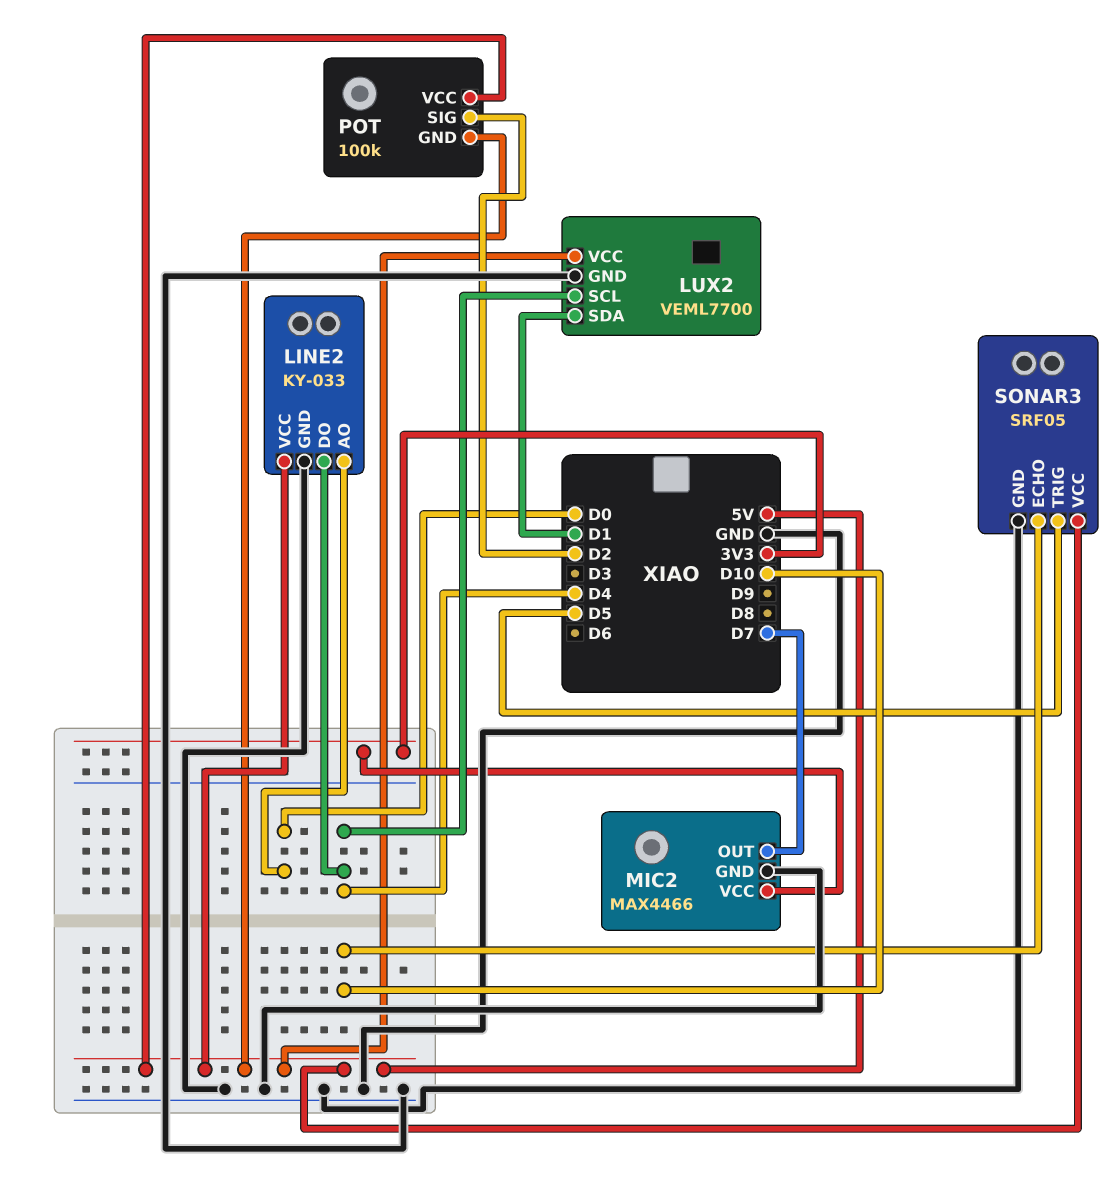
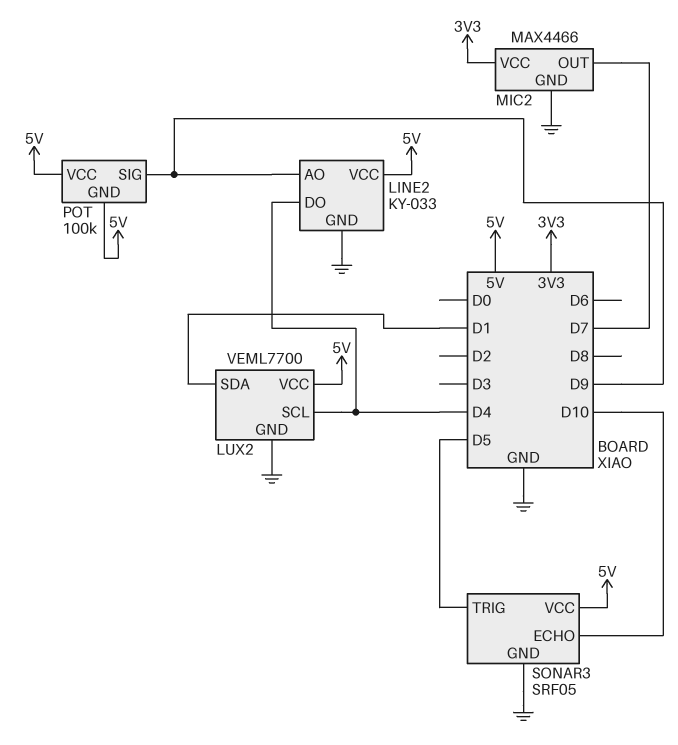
LINE2 pin AO: D0 -> D9
POT pin SIG: D2 -> D9

